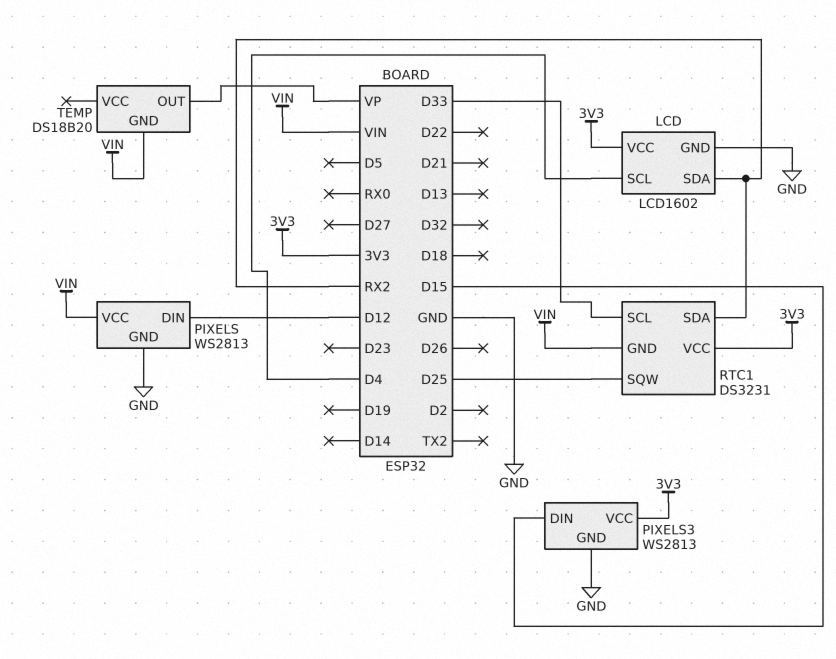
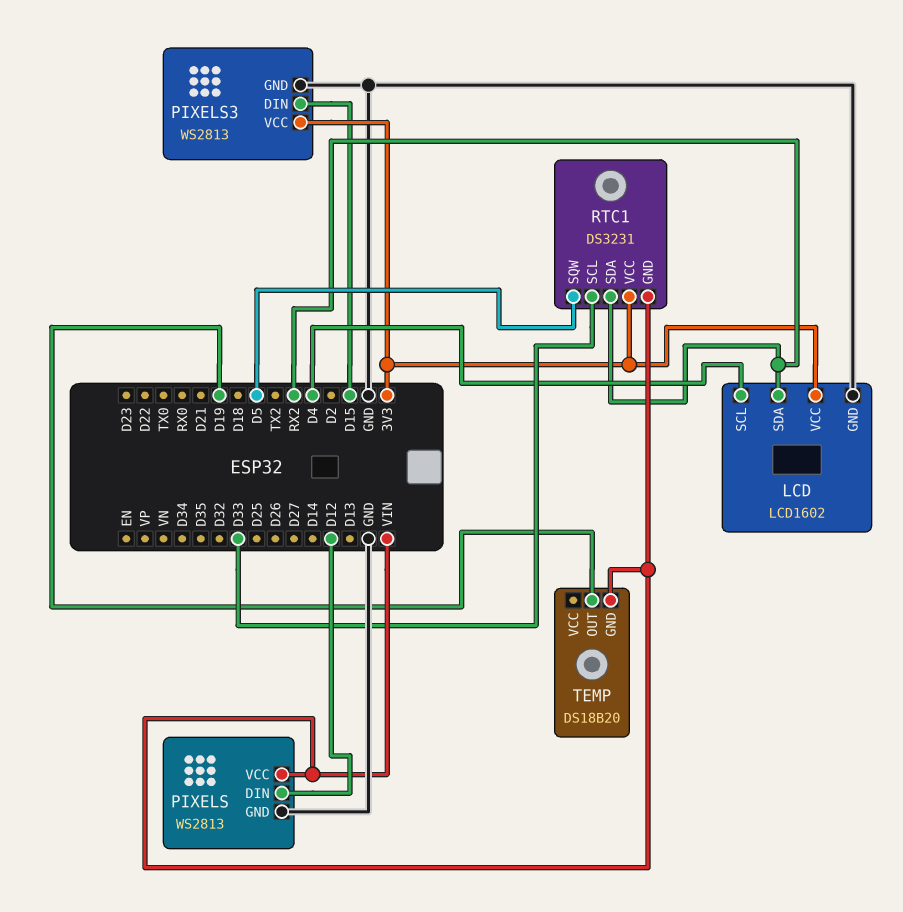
RTC1 pin SQW: D25 -> D5
TEMP pin OUT: VP -> D19

